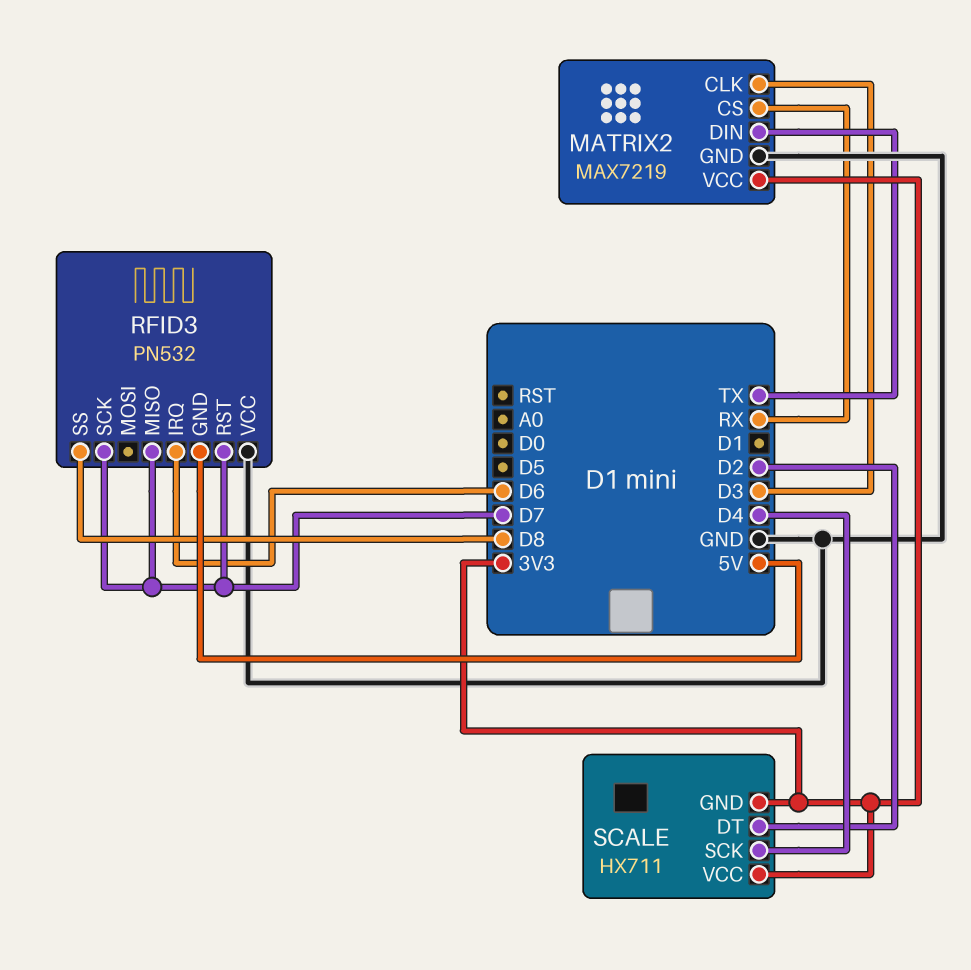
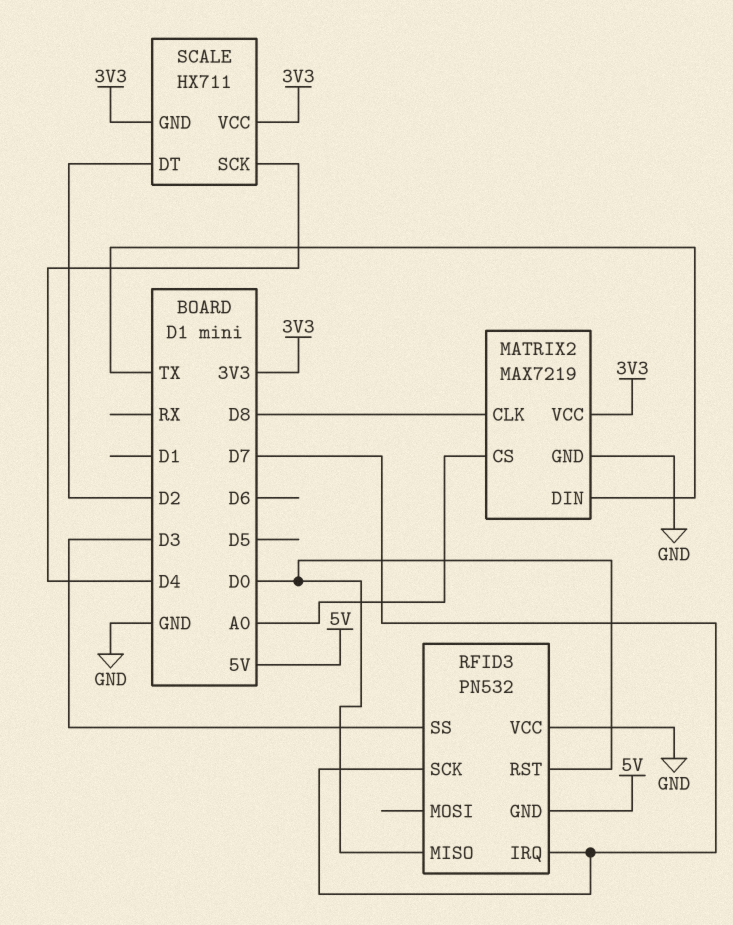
MATRIX2 pin CLK: D3 -> D8
MATRIX2 pin CS: RX -> A0
RFID3 pin IRQ: D6 -> D7
RFID3 pin MISO: D7 -> D0
RFID3 pin RST: D7 -> D0
RFID3 pin SS: D8 -> D3

